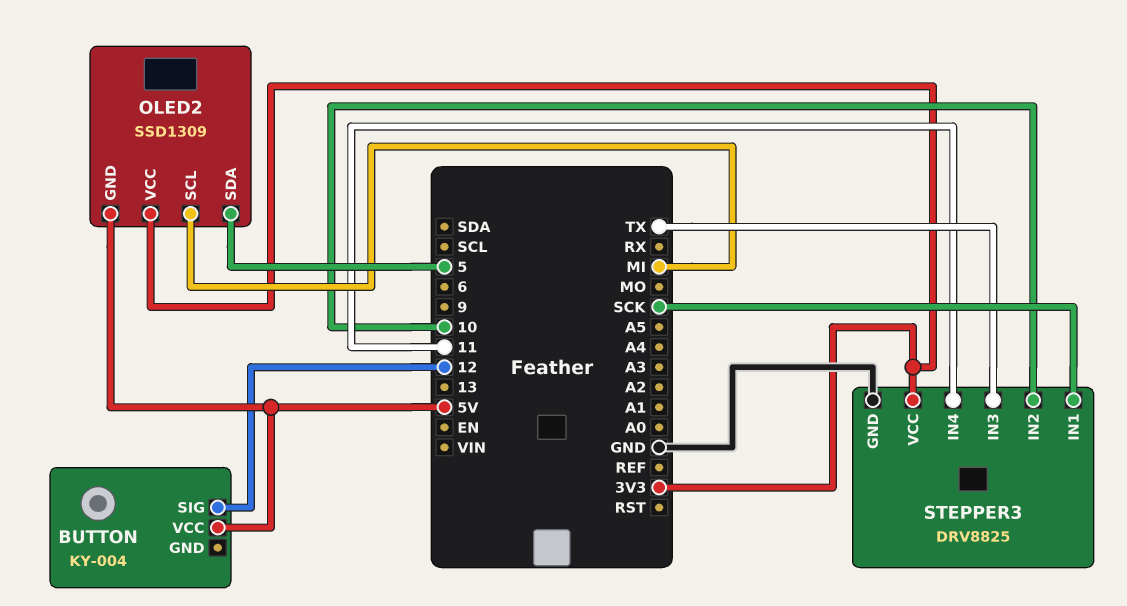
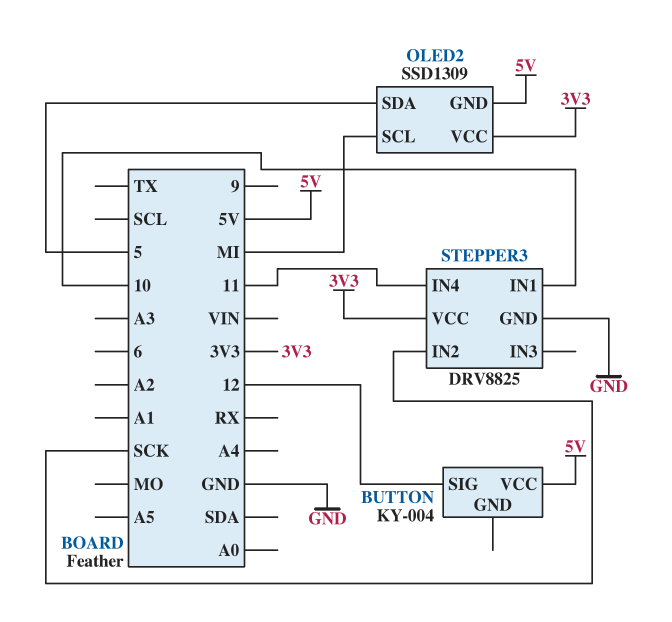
STEPPER3 pin IN1: SCK -> 10
STEPPER3 pin IN2: 10 -> SCK
STEPPER3 pin IN3: TX -> none

